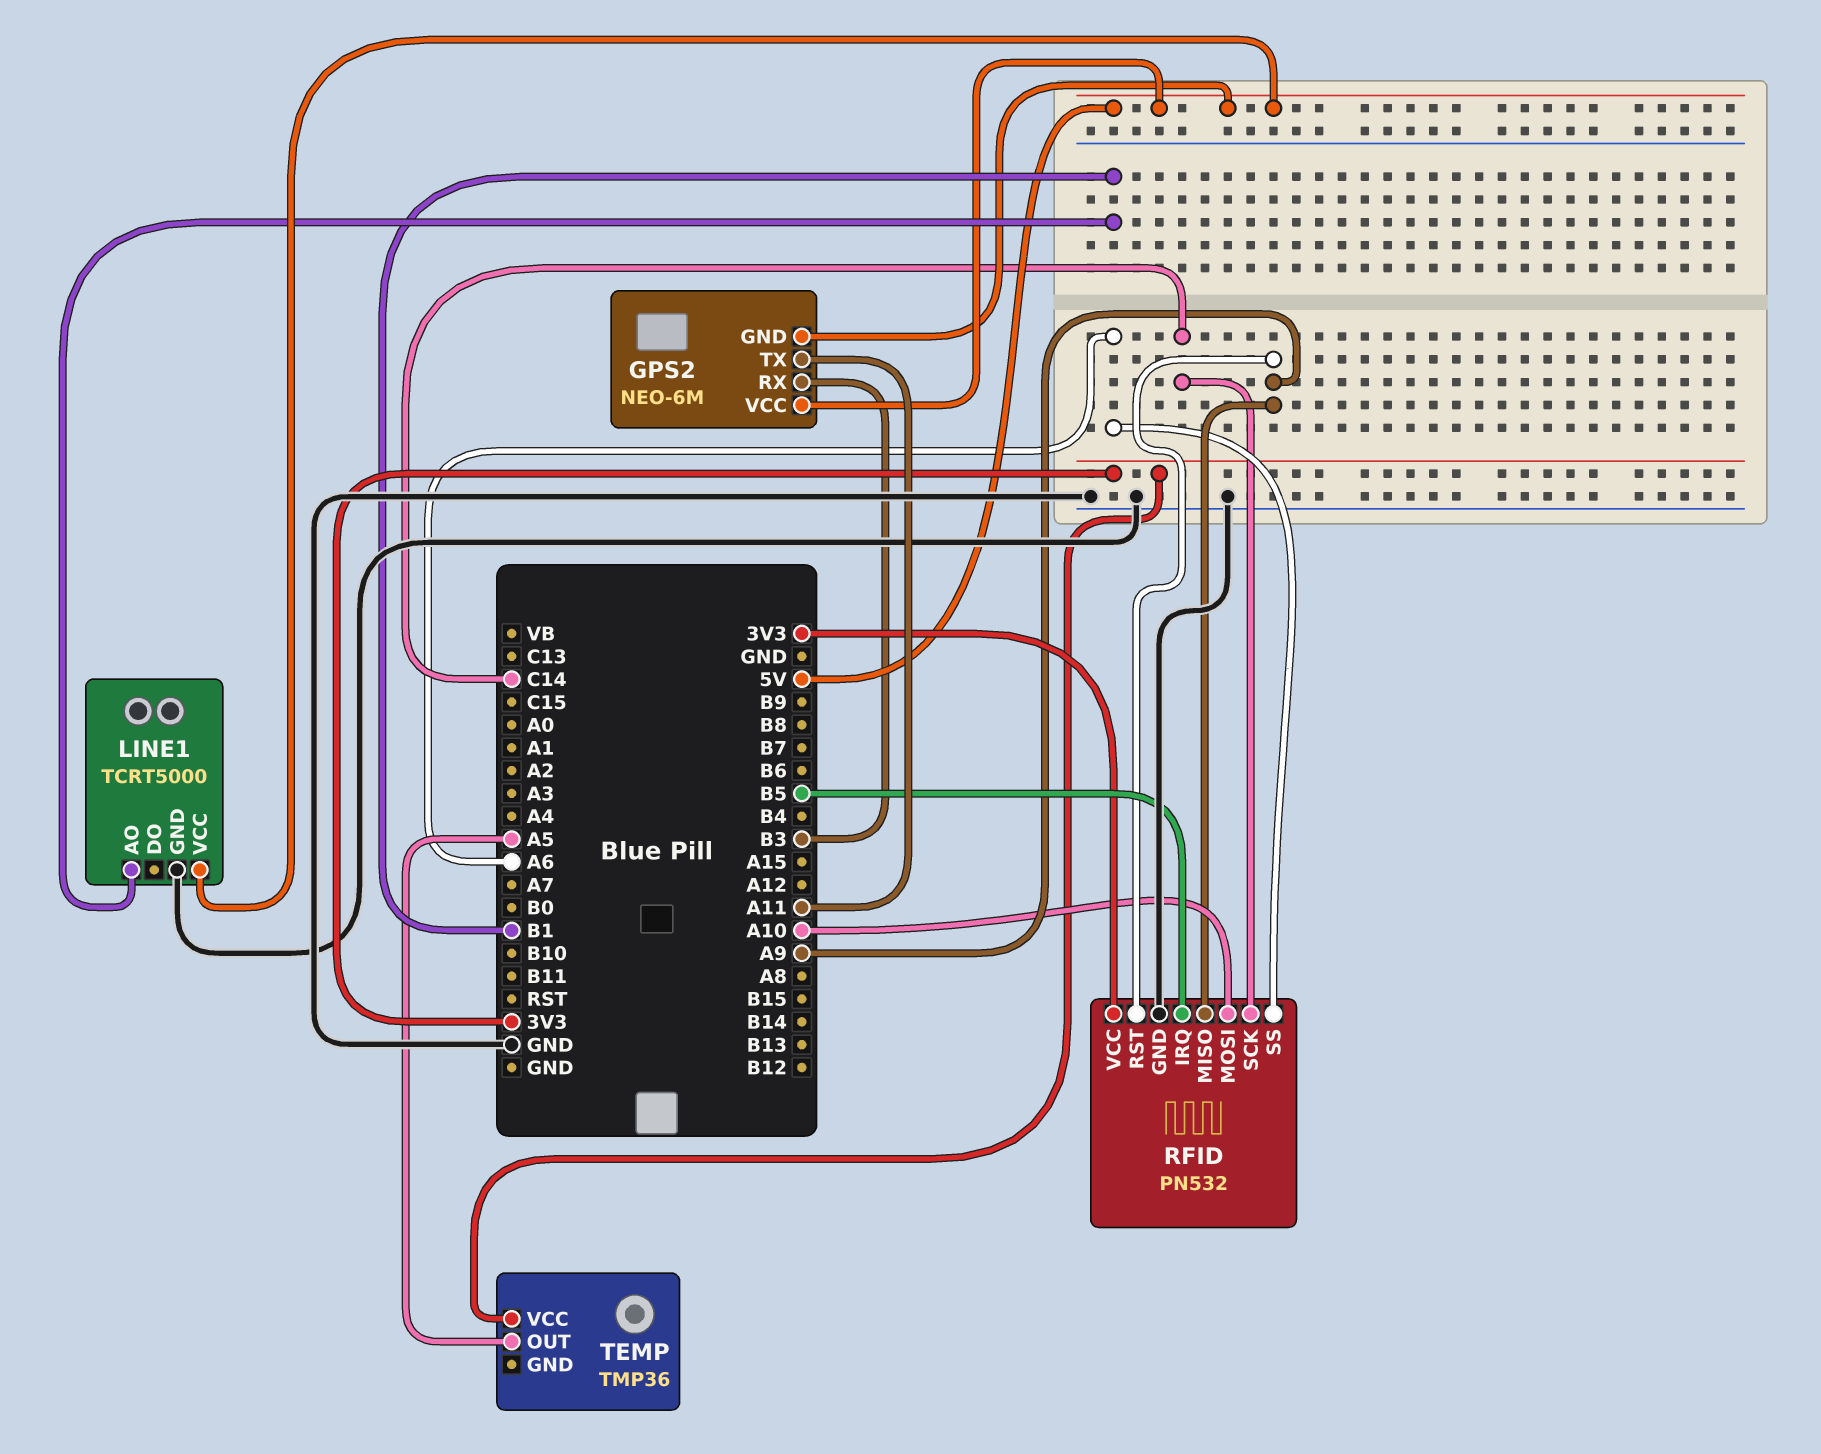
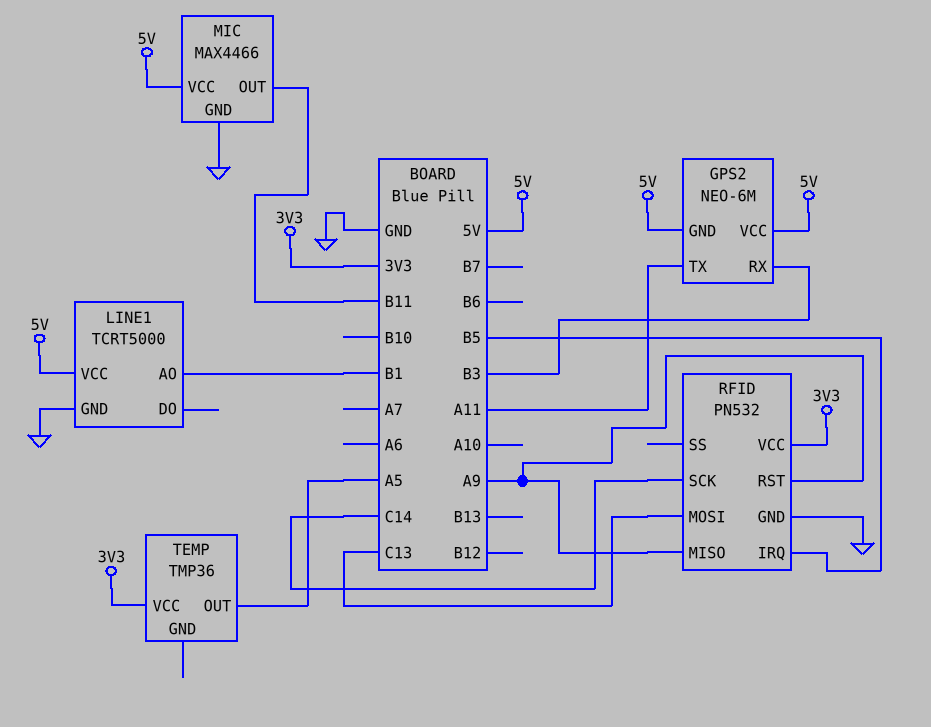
MIC: none -> MAX4466
MIC pin GND: none -> GND
MIC pin OUT: none -> B11
MIC pin VCC: none -> 5V
RFID pin MOSI: A10 -> C13
RFID pin SS: A6 -> none

